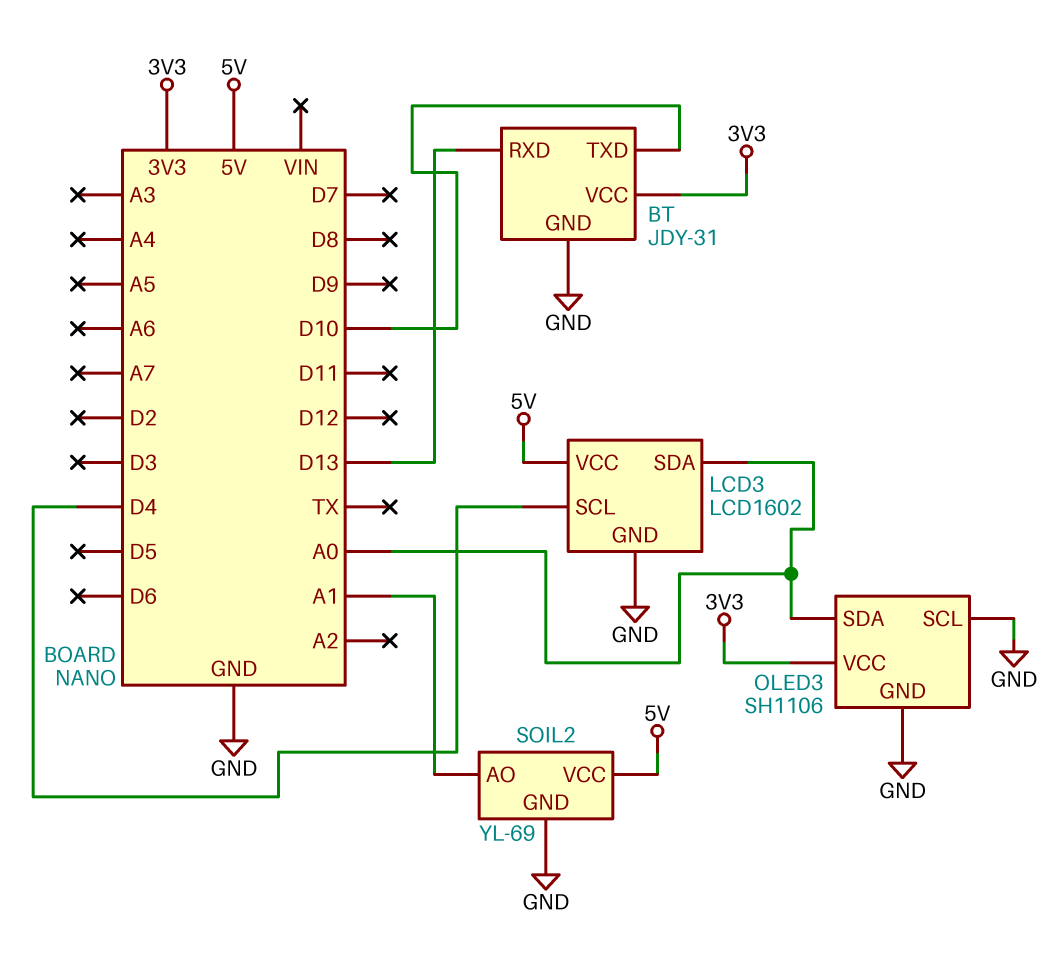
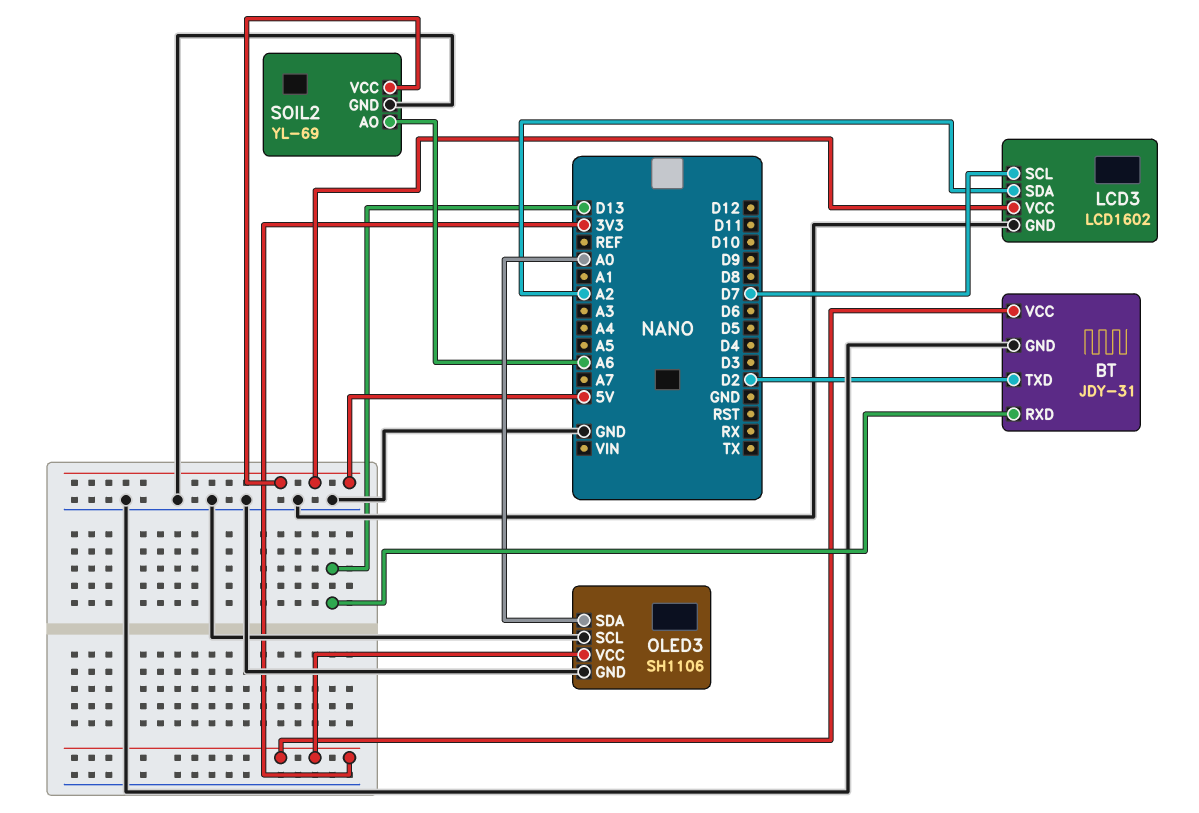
BT pin TXD: D10 -> D2
LCD3 pin SCL: D4 -> D7
LCD3 pin SDA: A0 -> A2
SOIL2 pin AO: A1 -> A6

